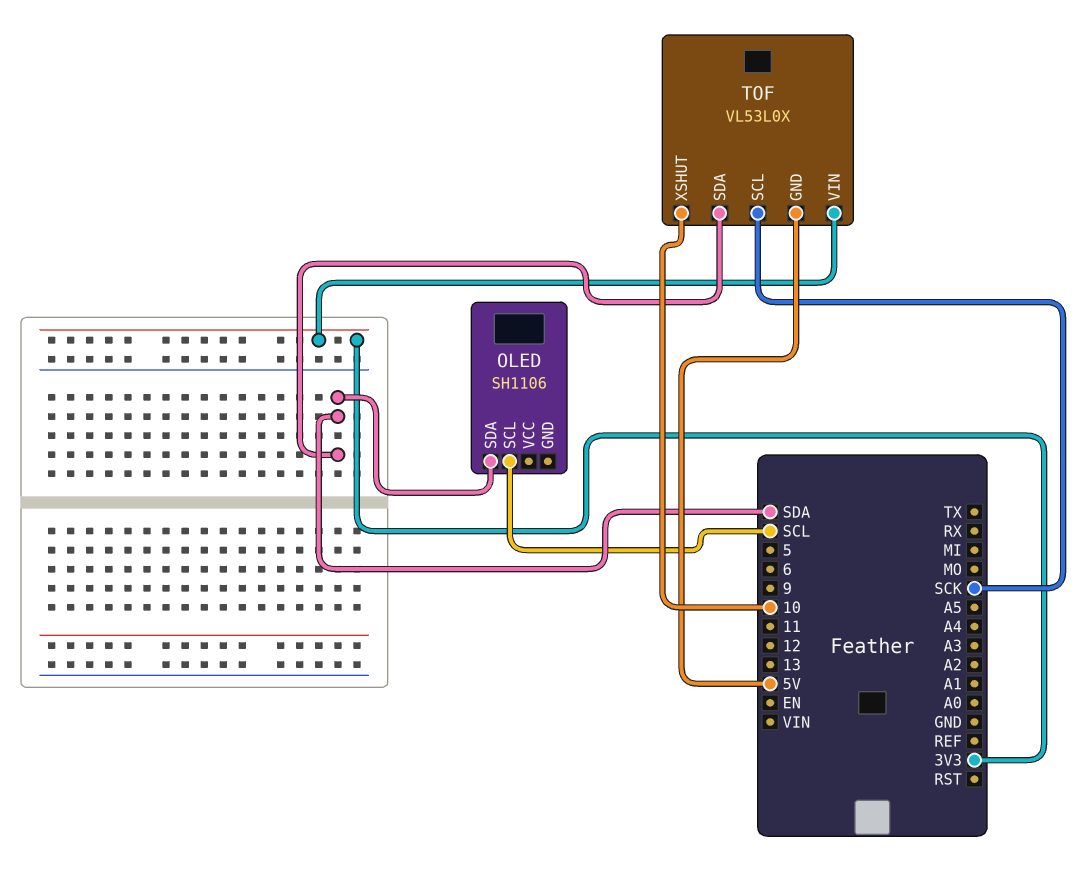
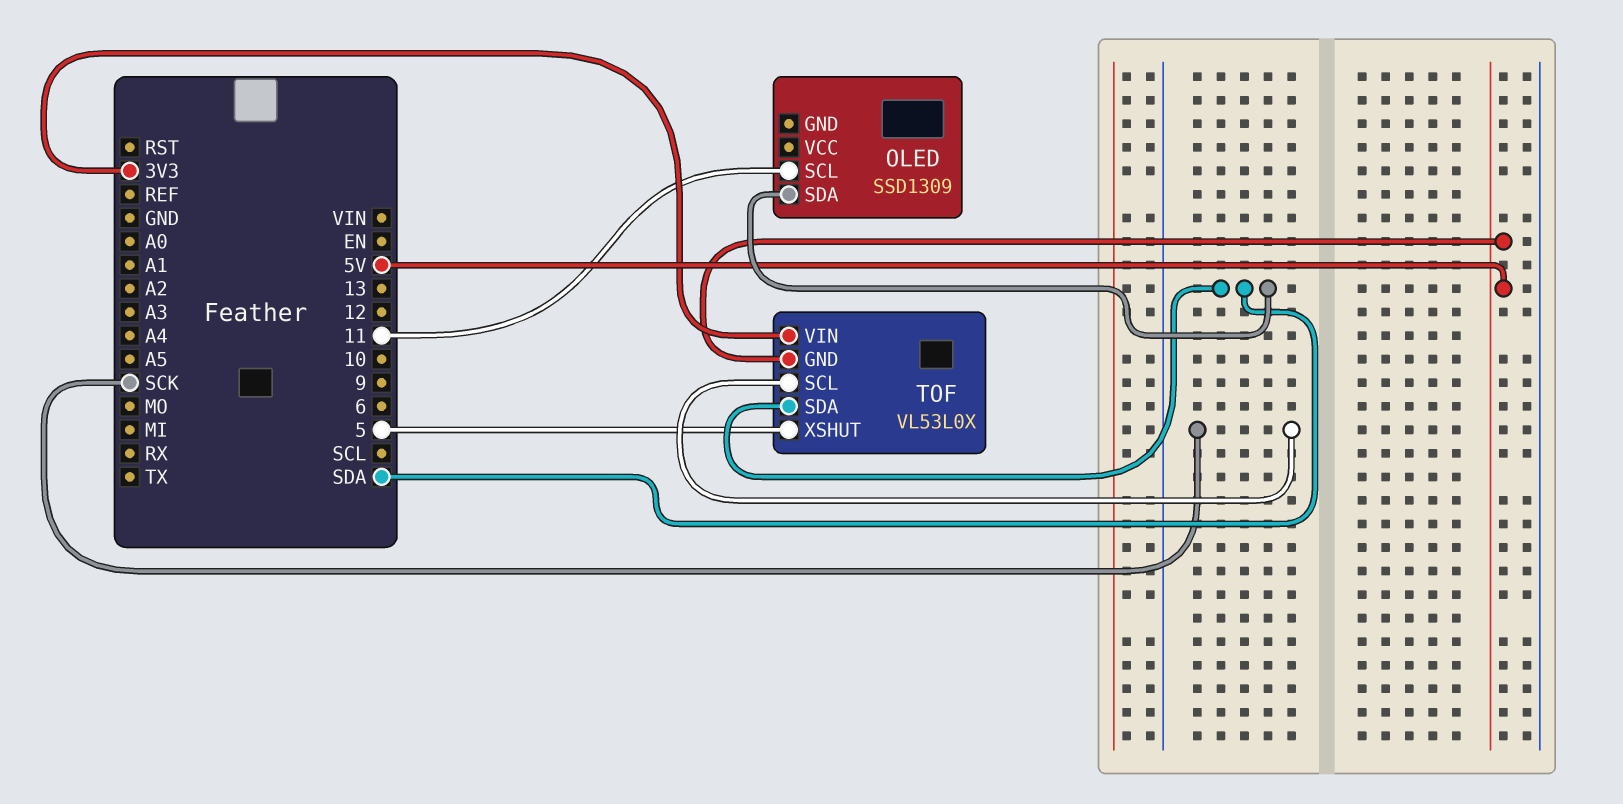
OLED: SH1106 -> SSD1309
OLED pin SCL: SCL -> 11
TOF pin XSHUT: 10 -> 5

